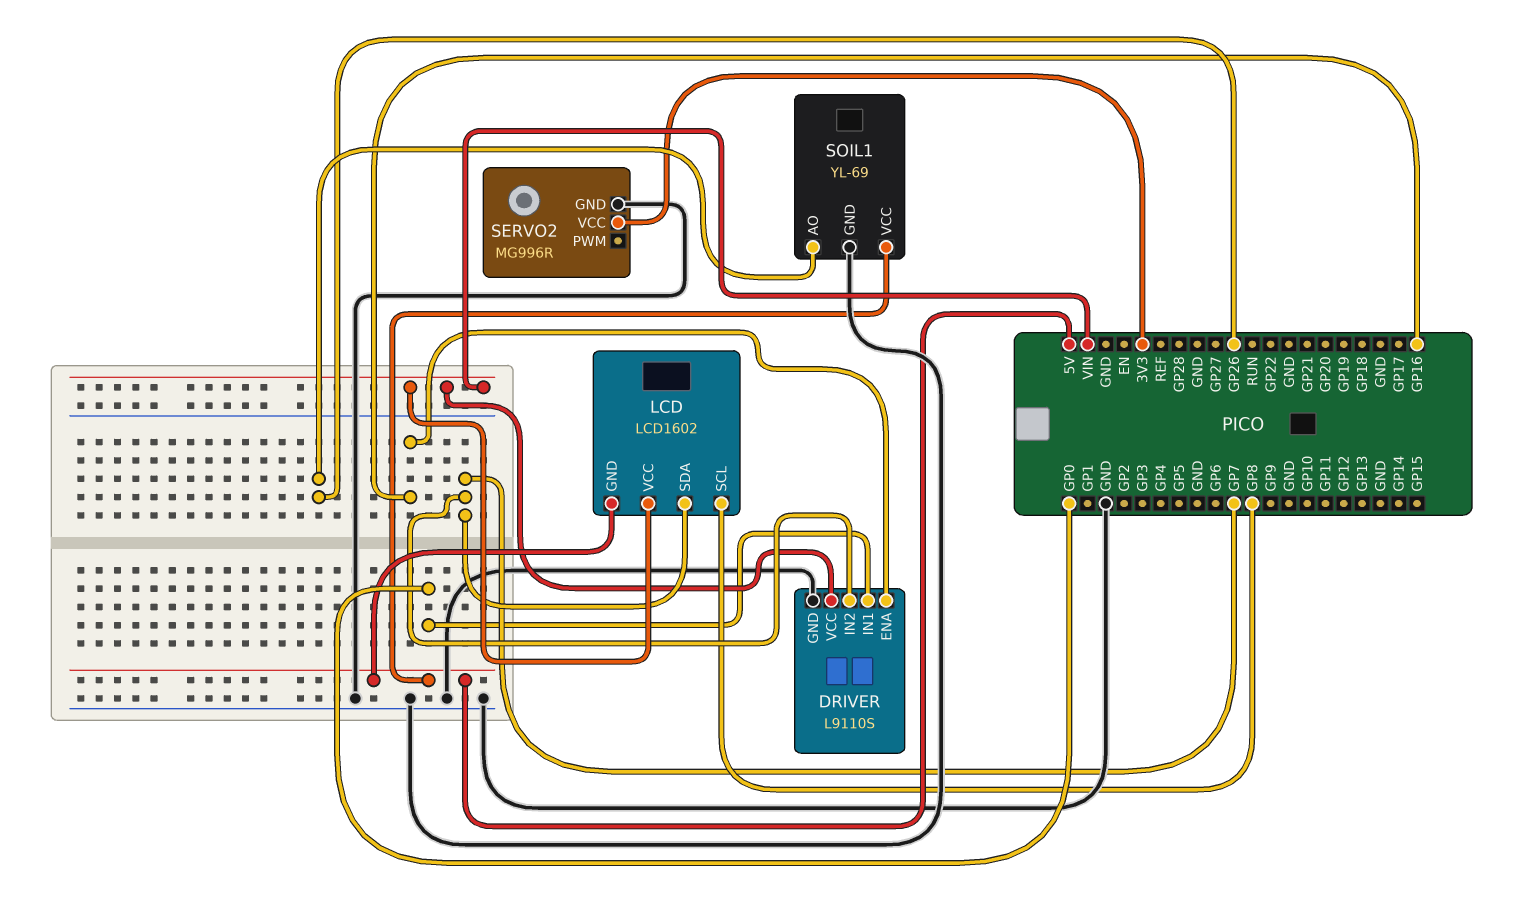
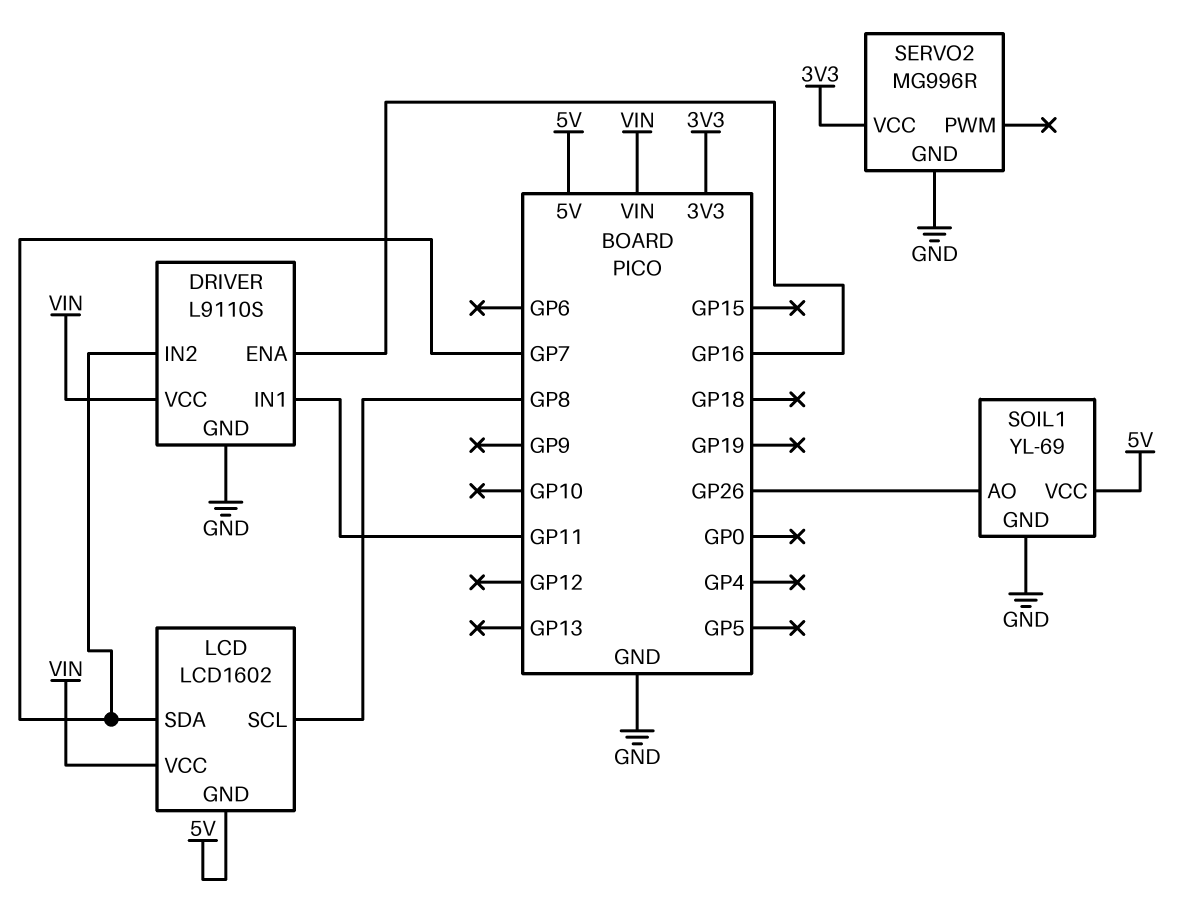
DRIVER pin IN1: GP0 -> GP11

